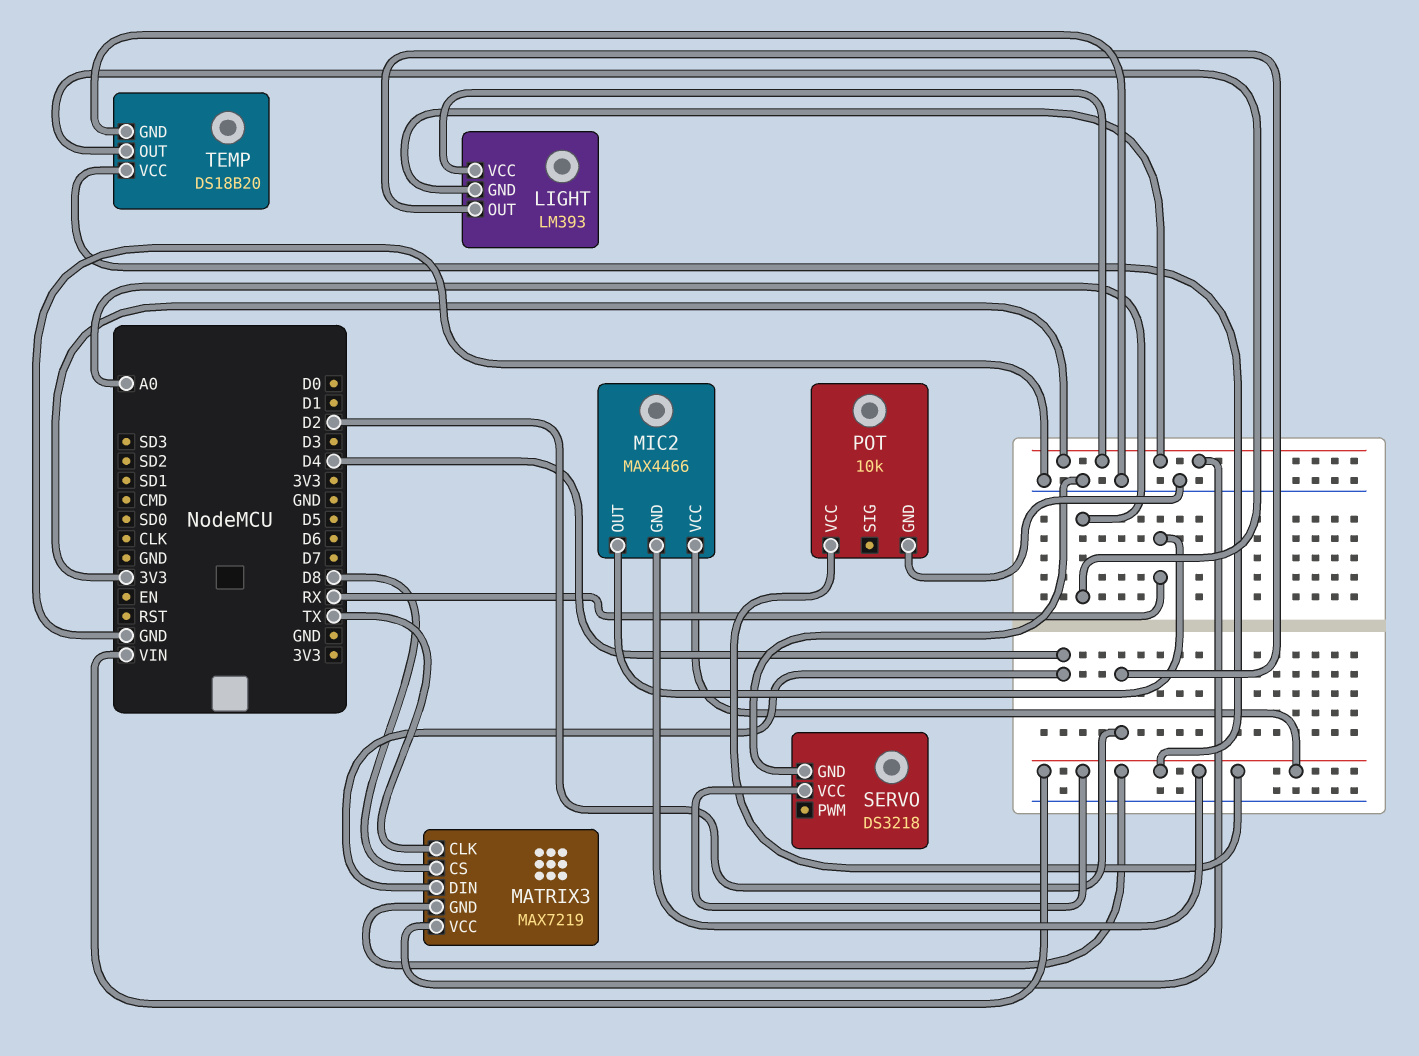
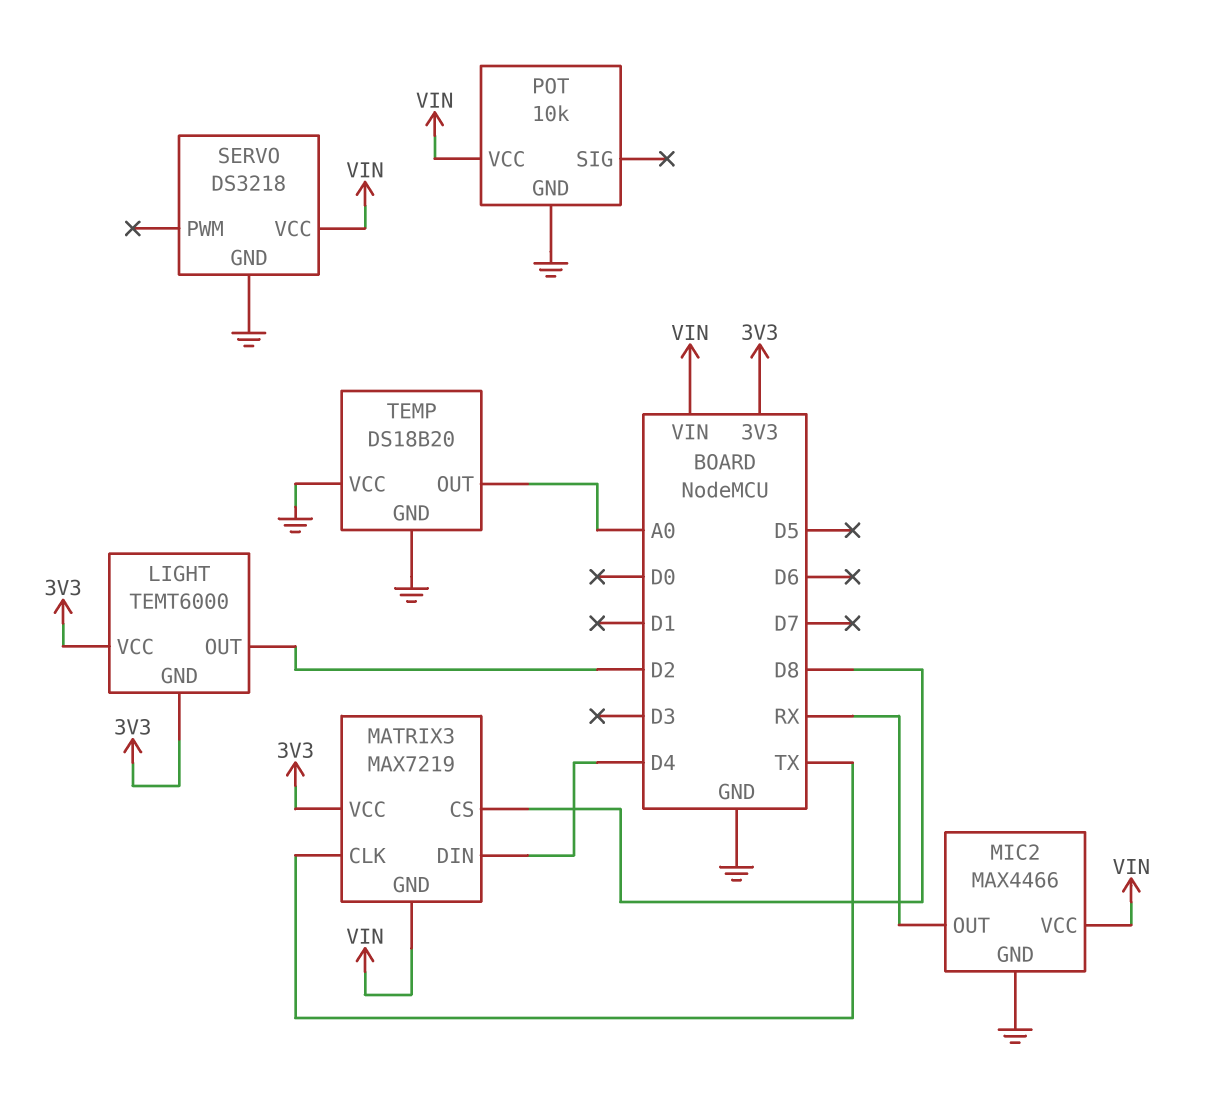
LIGHT: LM393 -> TEMT6000
MIC2 pin GND: VIN -> GND
TEMP pin VCC: VIN -> GND

